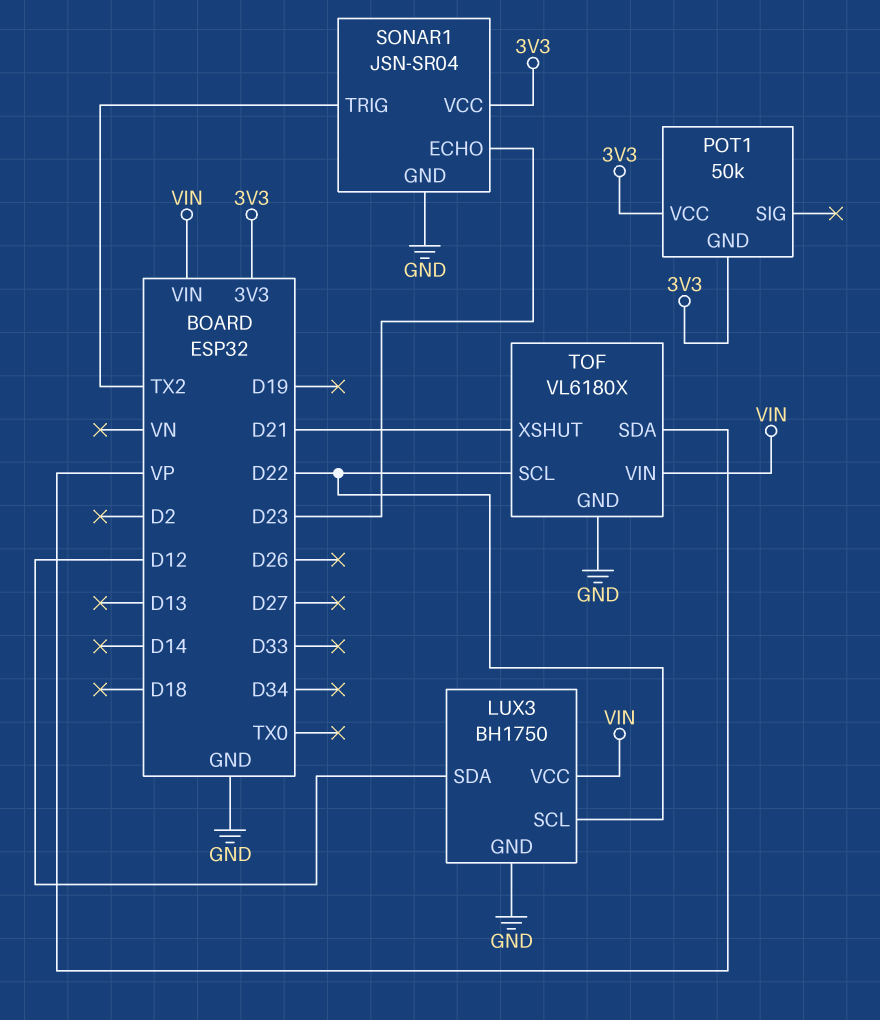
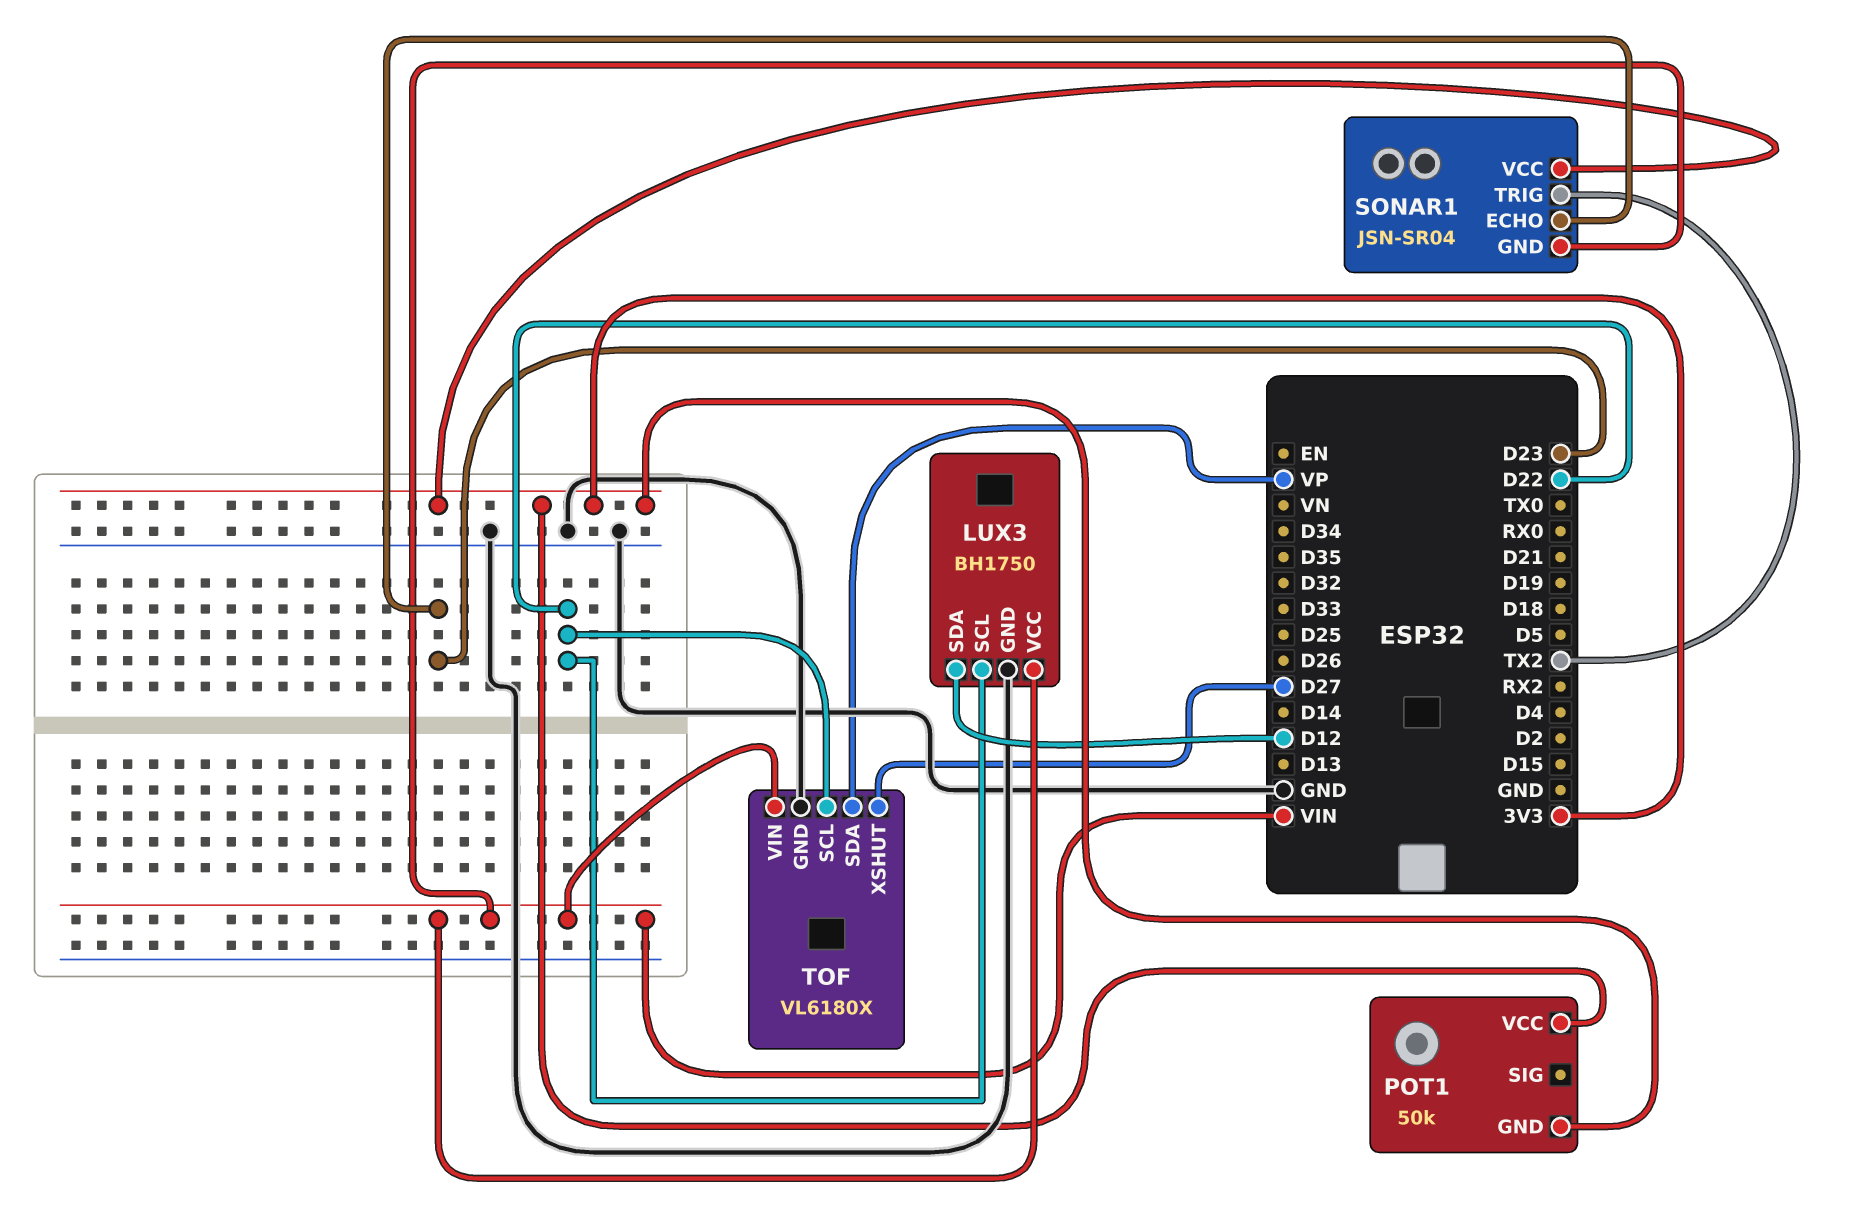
SONAR1 pin GND: GND -> VIN
TOF pin XSHUT: D21 -> D27

